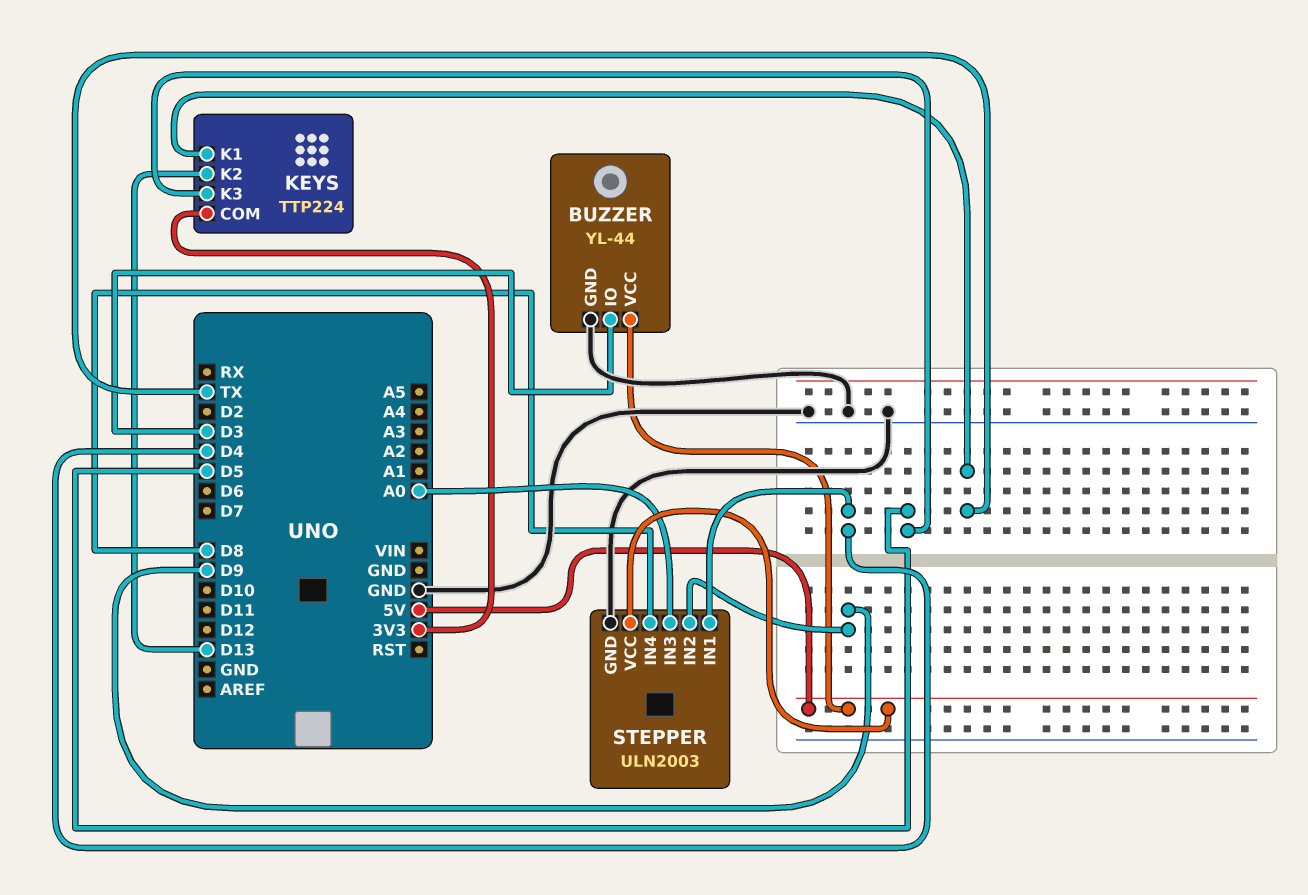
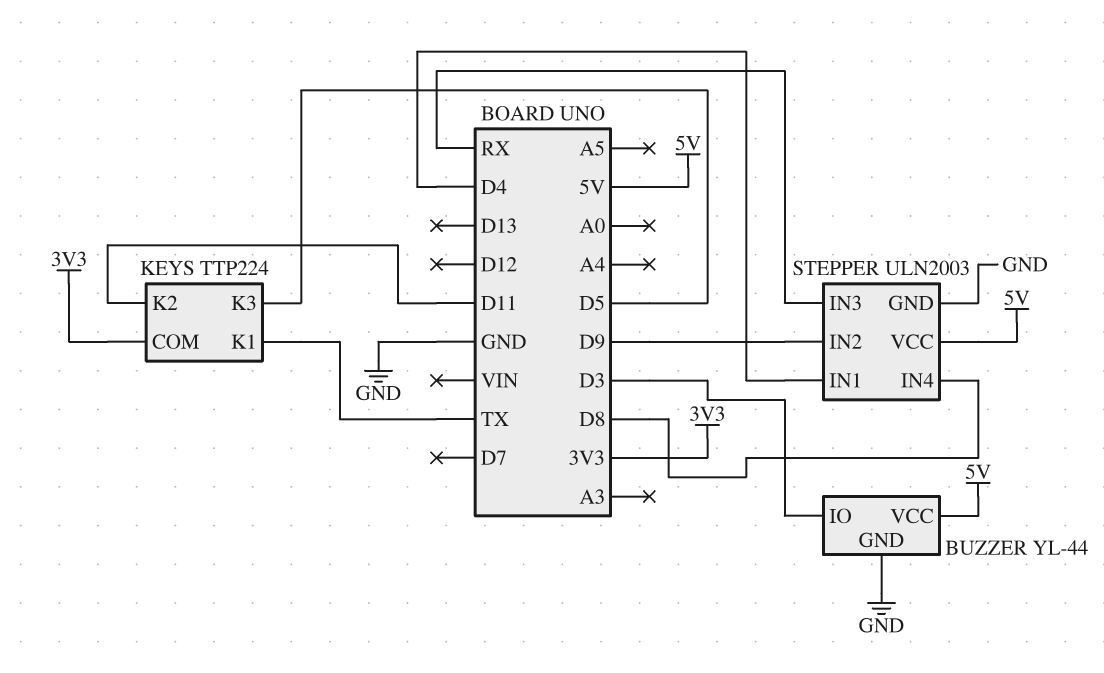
KEYS pin K2: D13 -> D11
STEPPER pin IN3: A0 -> RX

